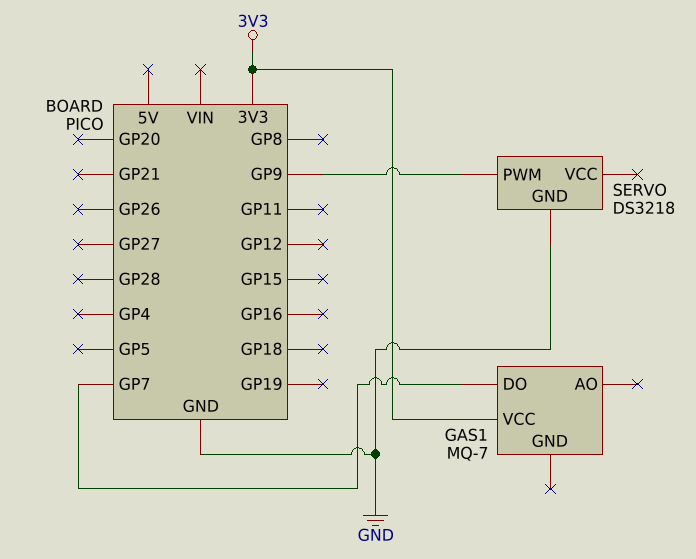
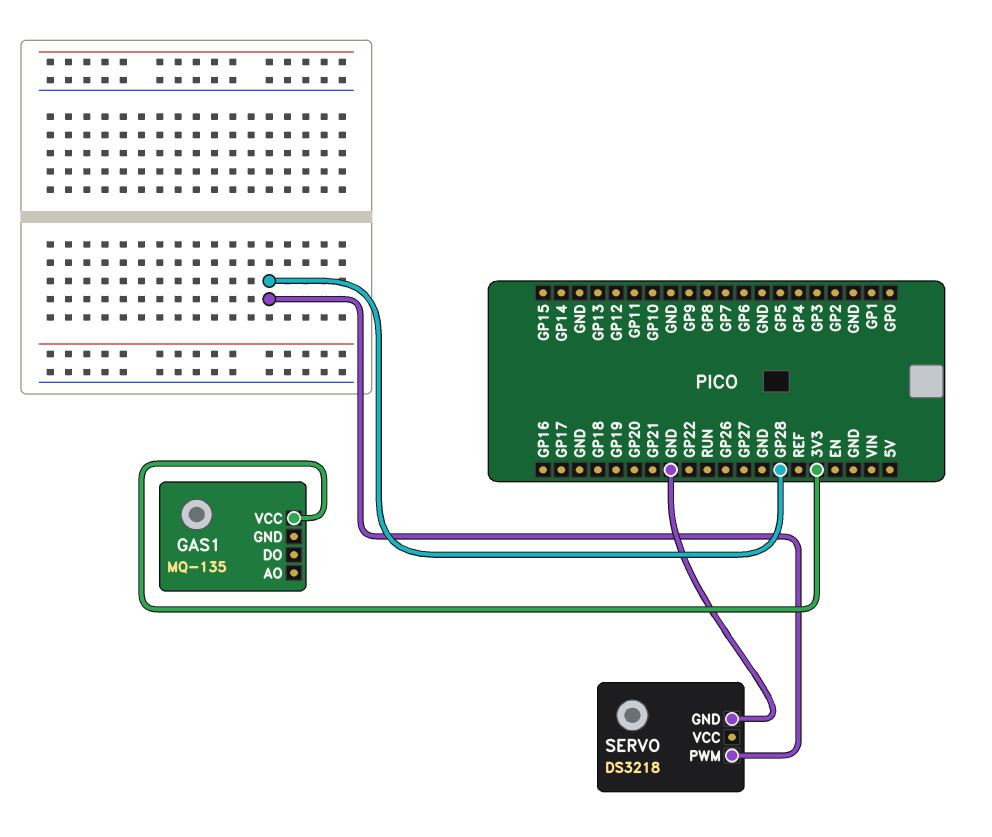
GAS1: MQ-7 -> MQ-135
GAS1 pin DO: GP7 -> none
SERVO pin PWM: GP9 -> GP28

